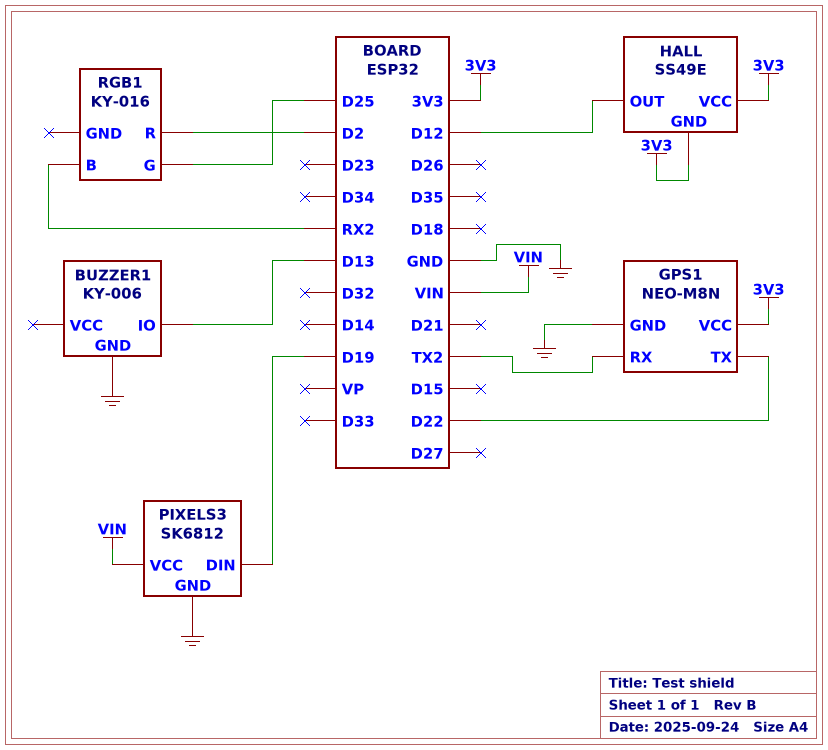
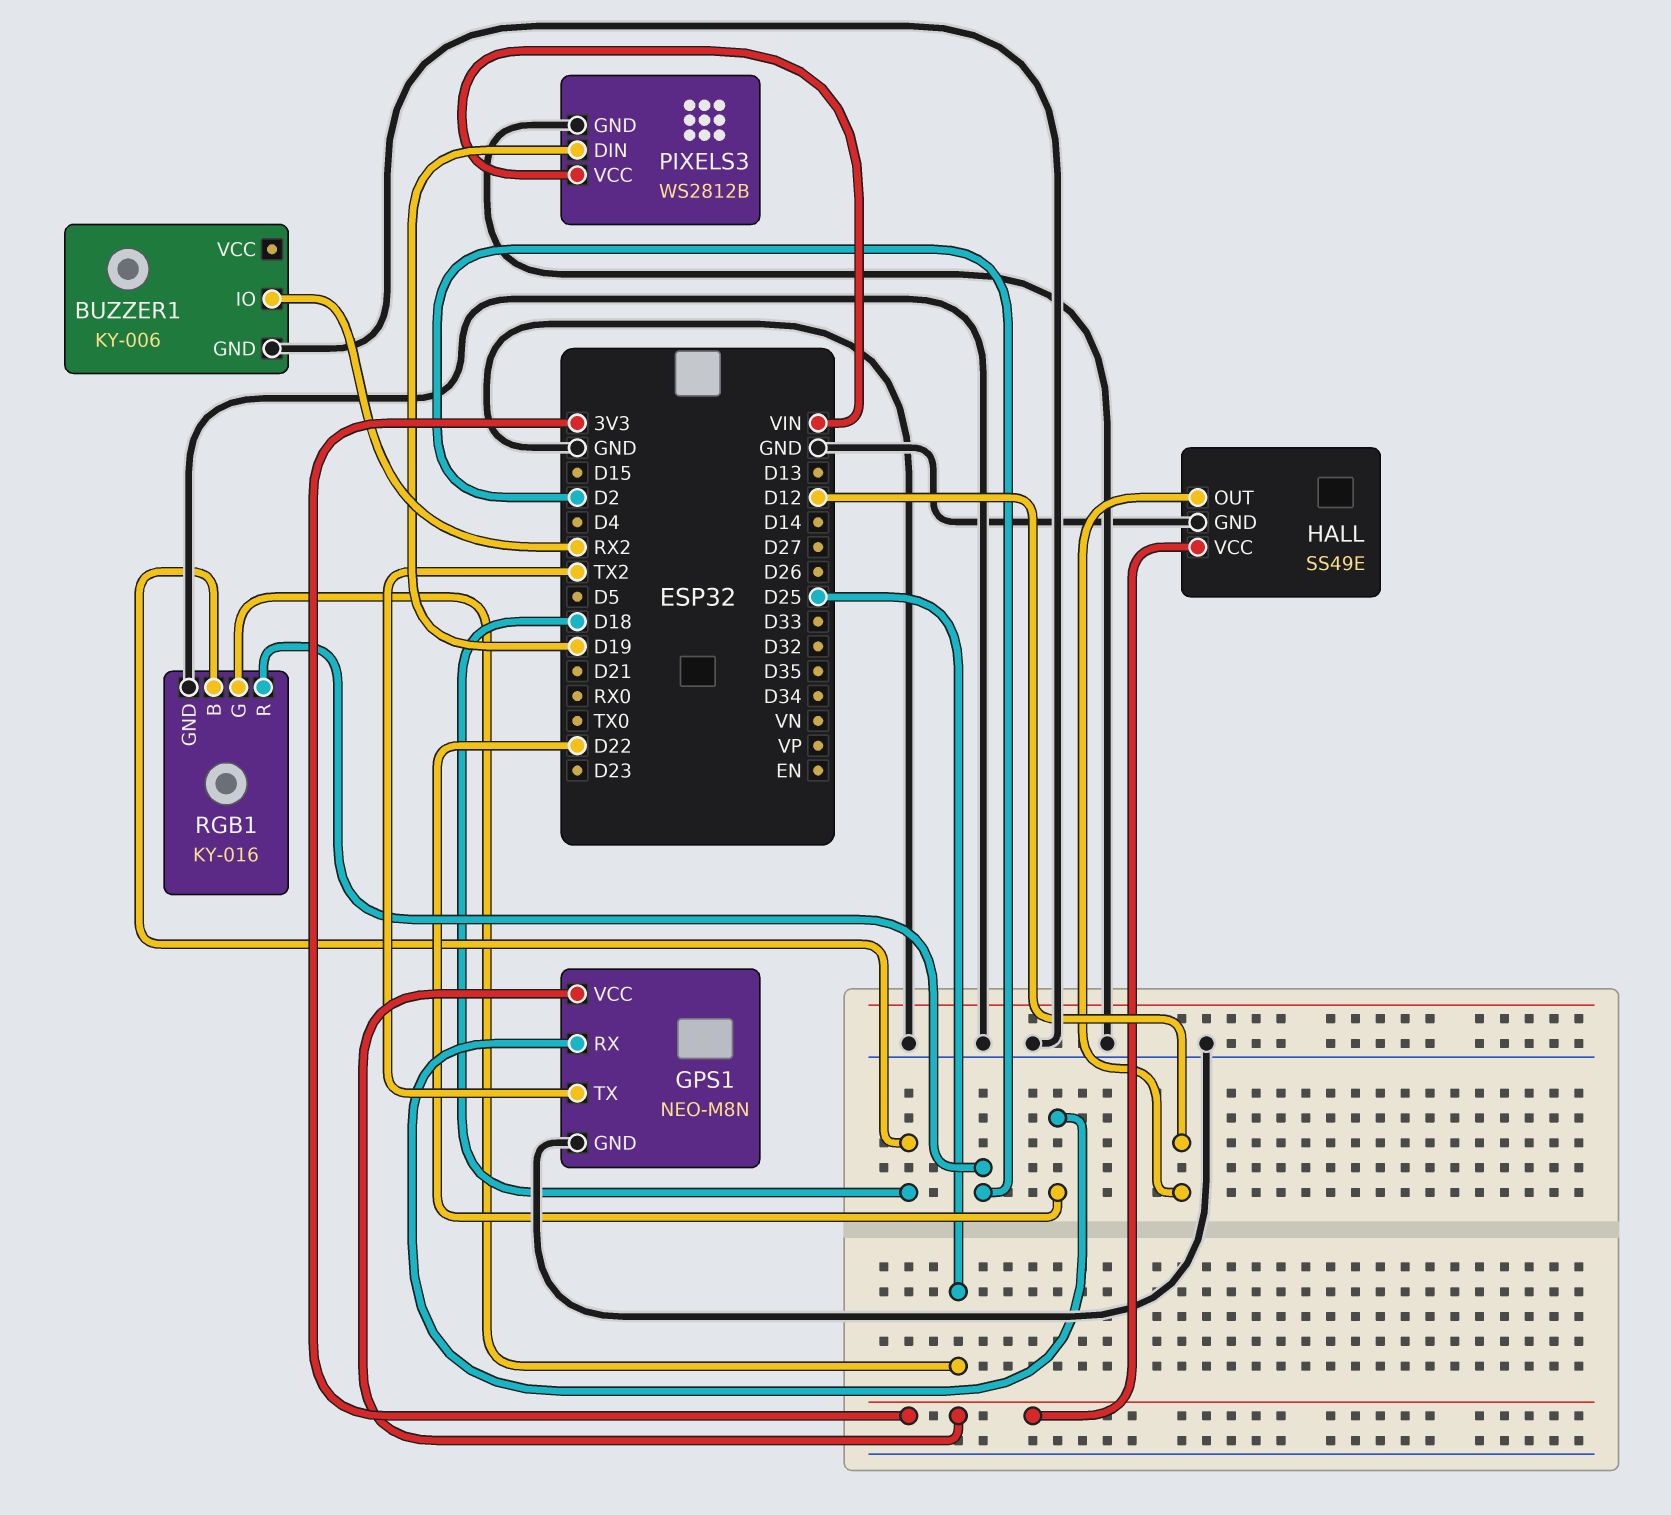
BUZZER1 pin IO: D13 -> RX2
GPS1 pin RX: TX2 -> D22
GPS1 pin TX: D22 -> TX2
HALL pin GND: 3V3 -> GND
PIXELS3: SK6812 -> WS2812B
RGB1 pin B: RX2 -> D18
RGB1 pin GND: none -> GND

